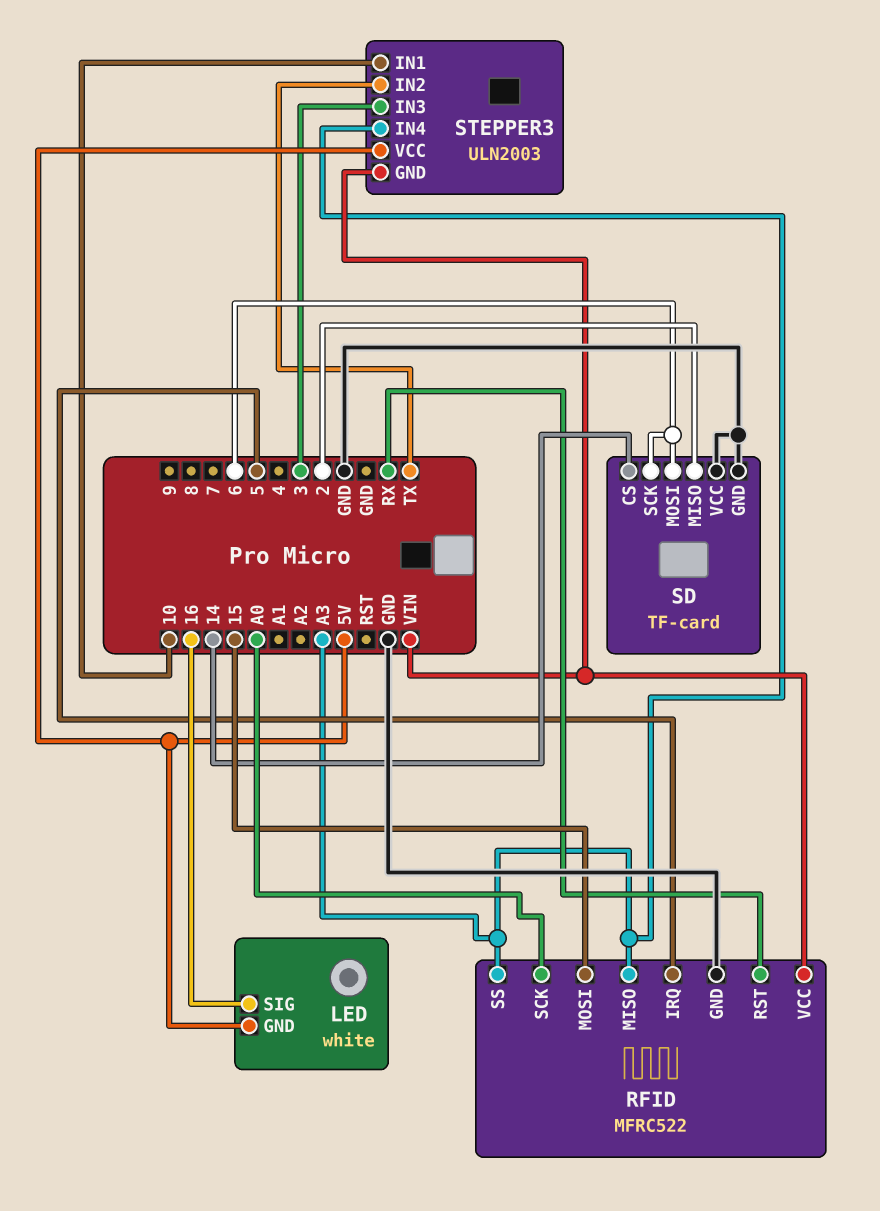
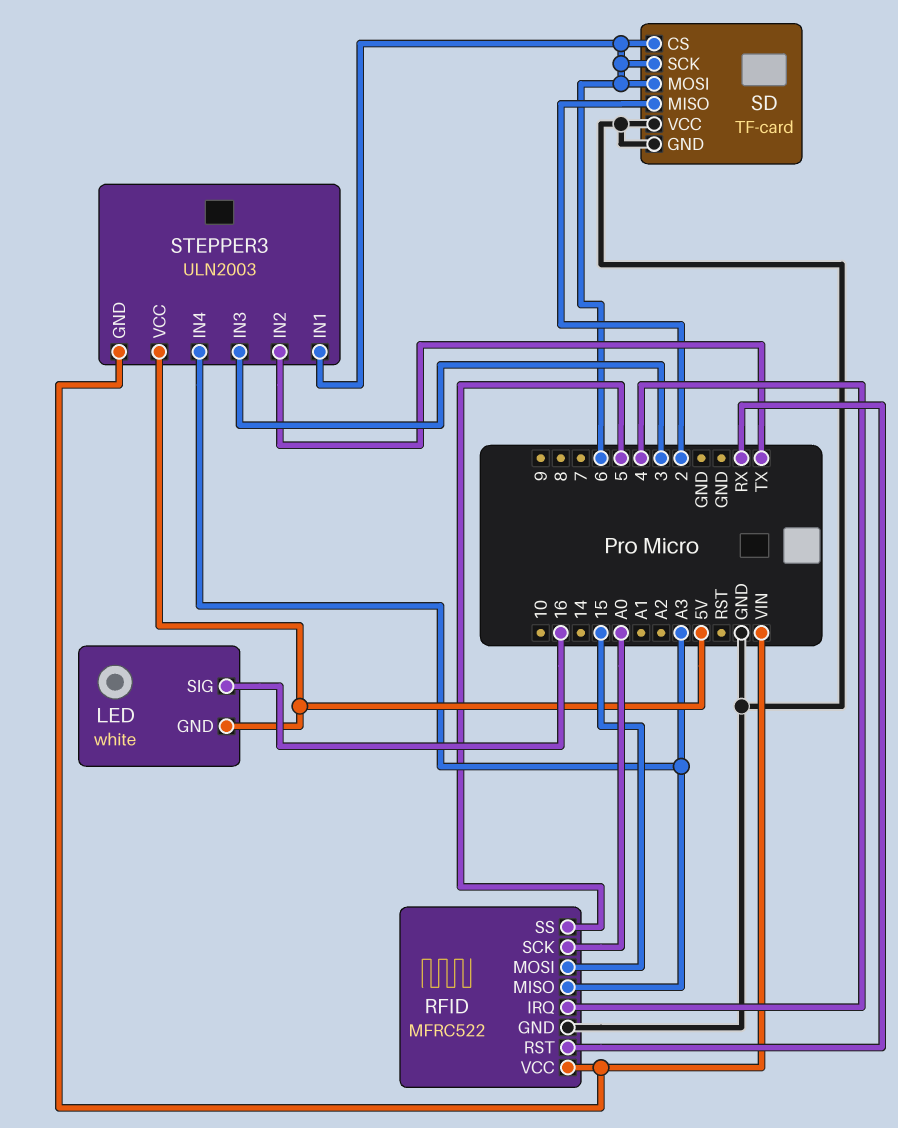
RFID pin IRQ: 5 -> 4
RFID pin SS: A3 -> 5
SD pin CS: 14 -> 6
STEPPER3 pin IN1: 10 -> 6

